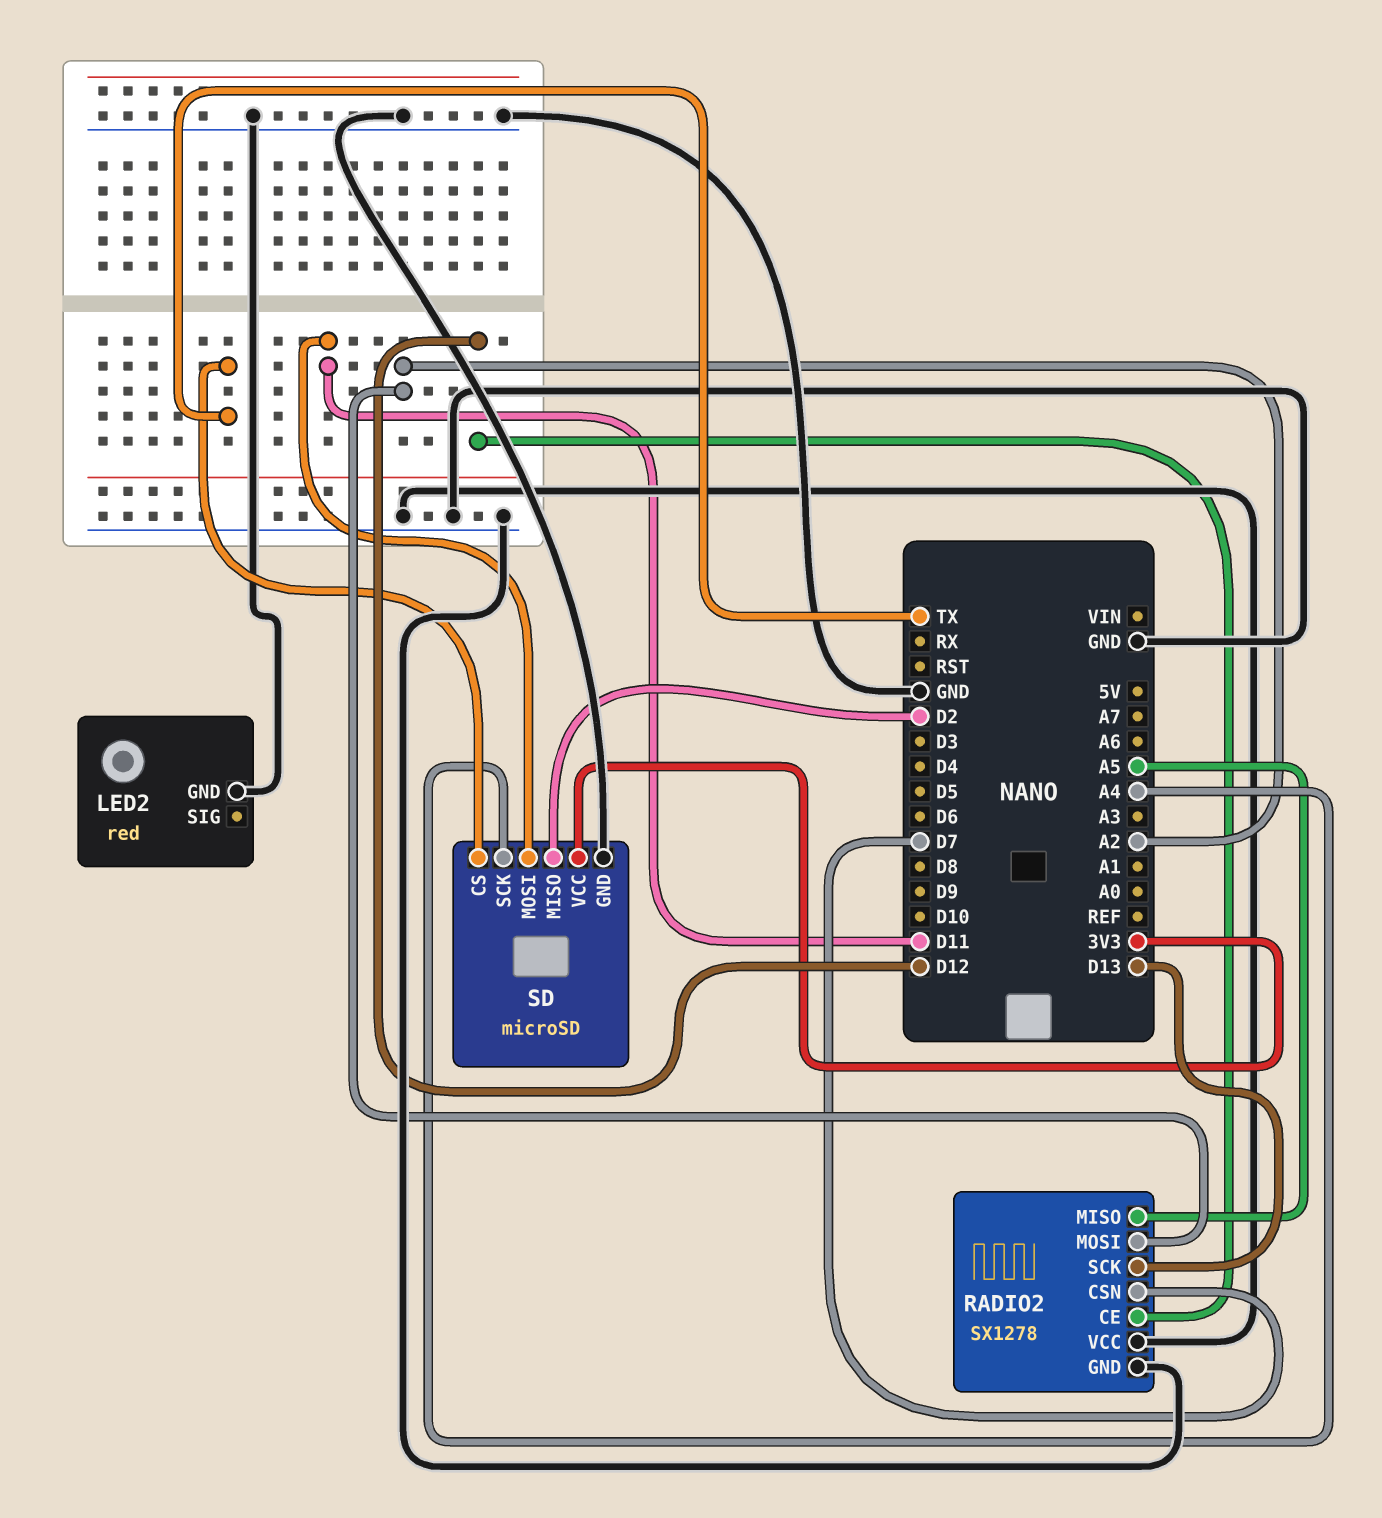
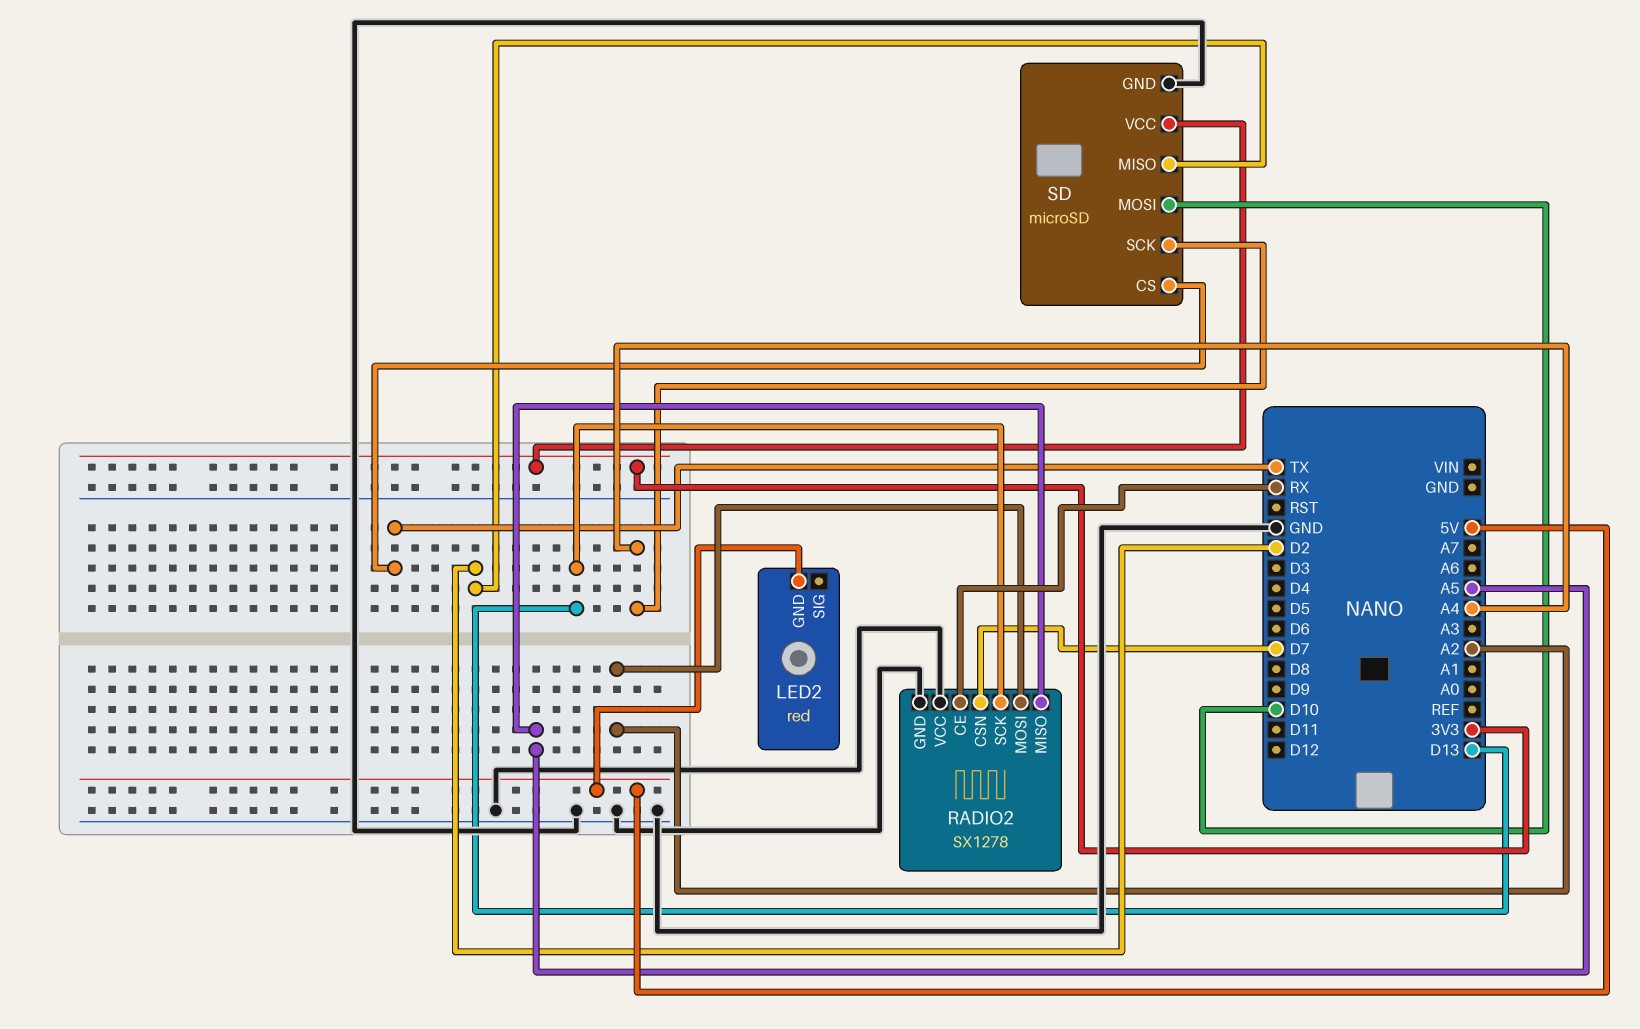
LED2 pin GND: GND -> 5V
RADIO2 pin CE: D12 -> RX
SD pin MOSI: D11 -> D10

